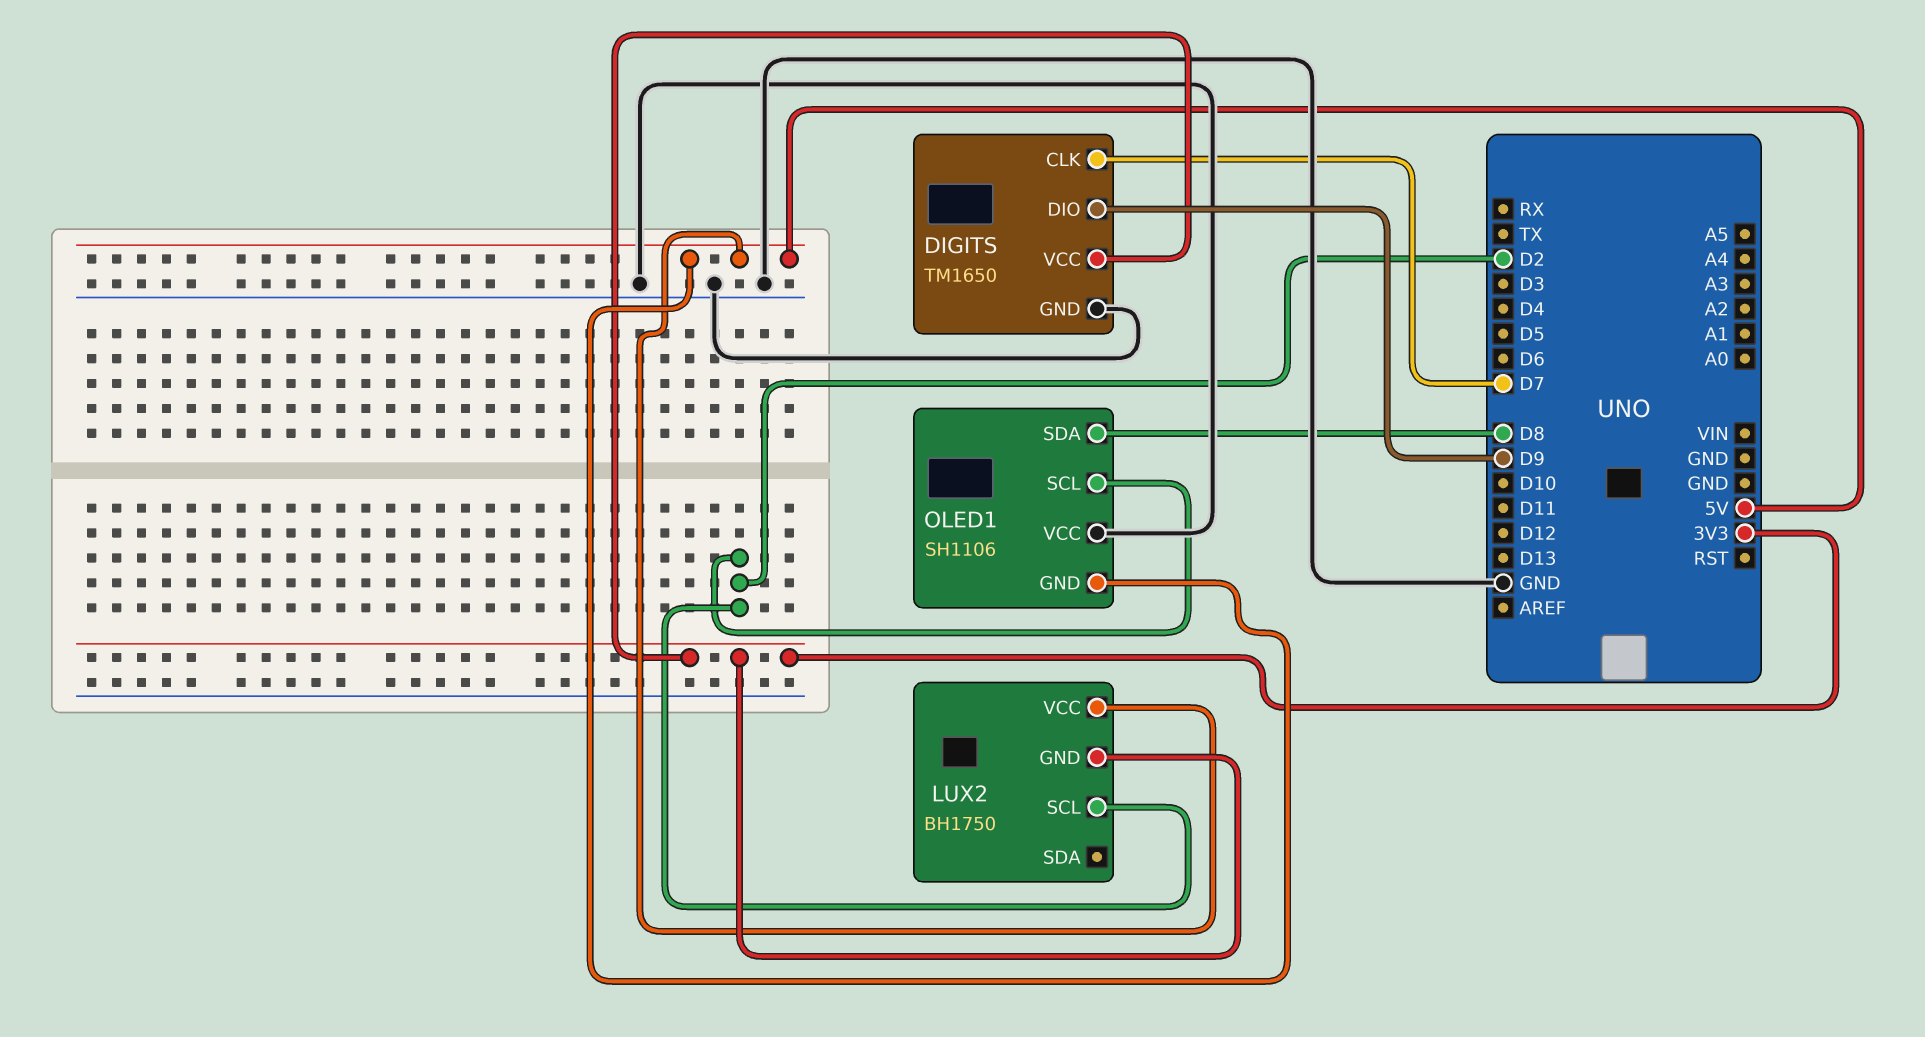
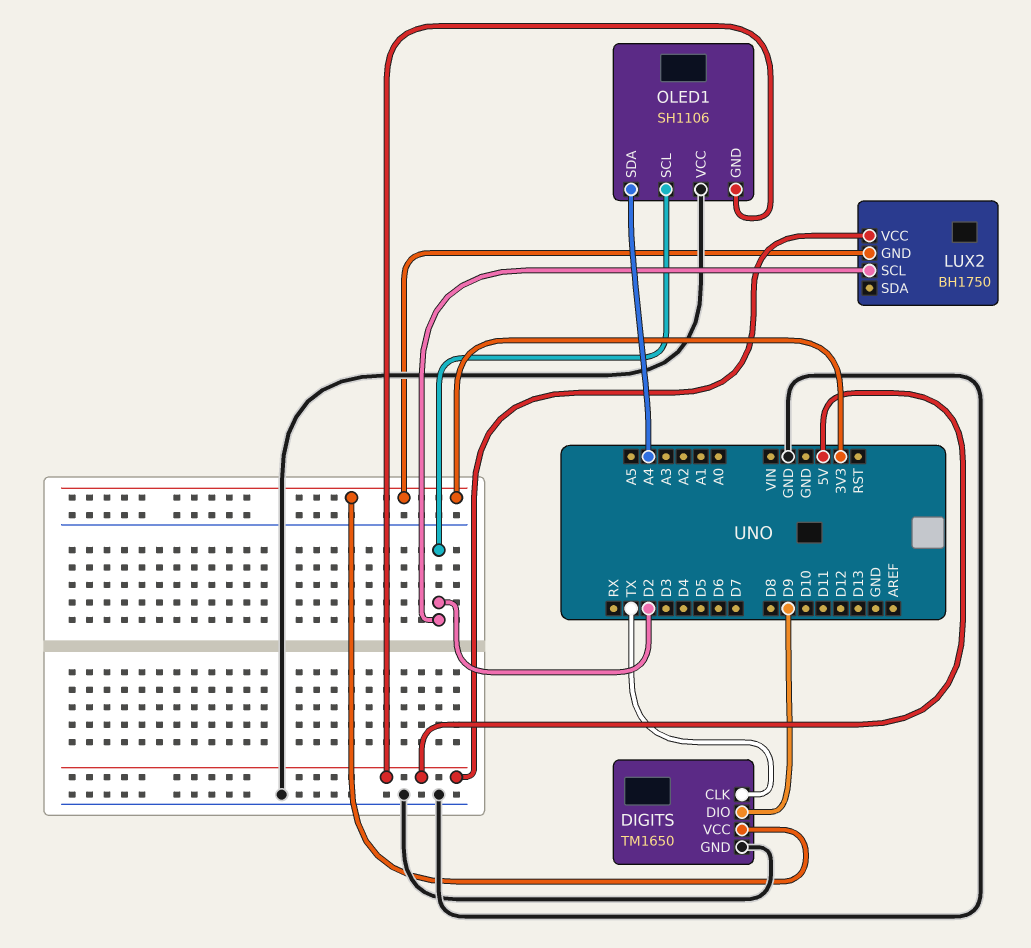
DIGITS pin CLK: D7 -> TX
OLED1 pin SDA: D8 -> A4

